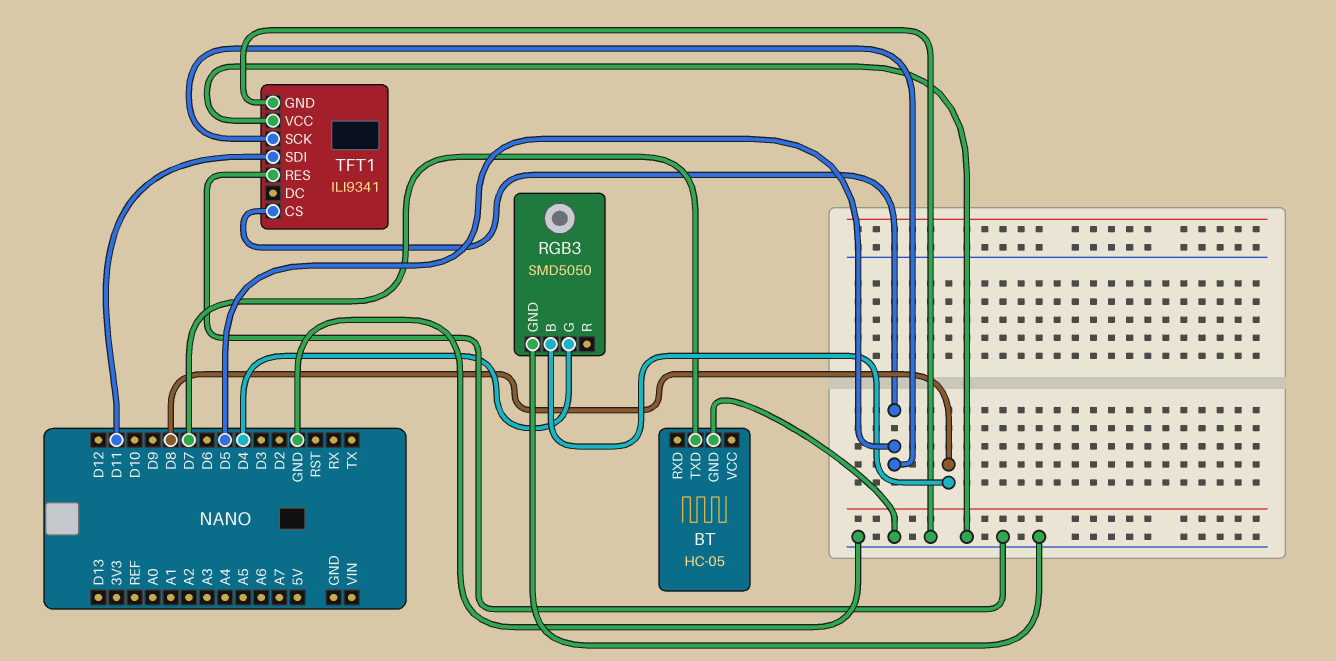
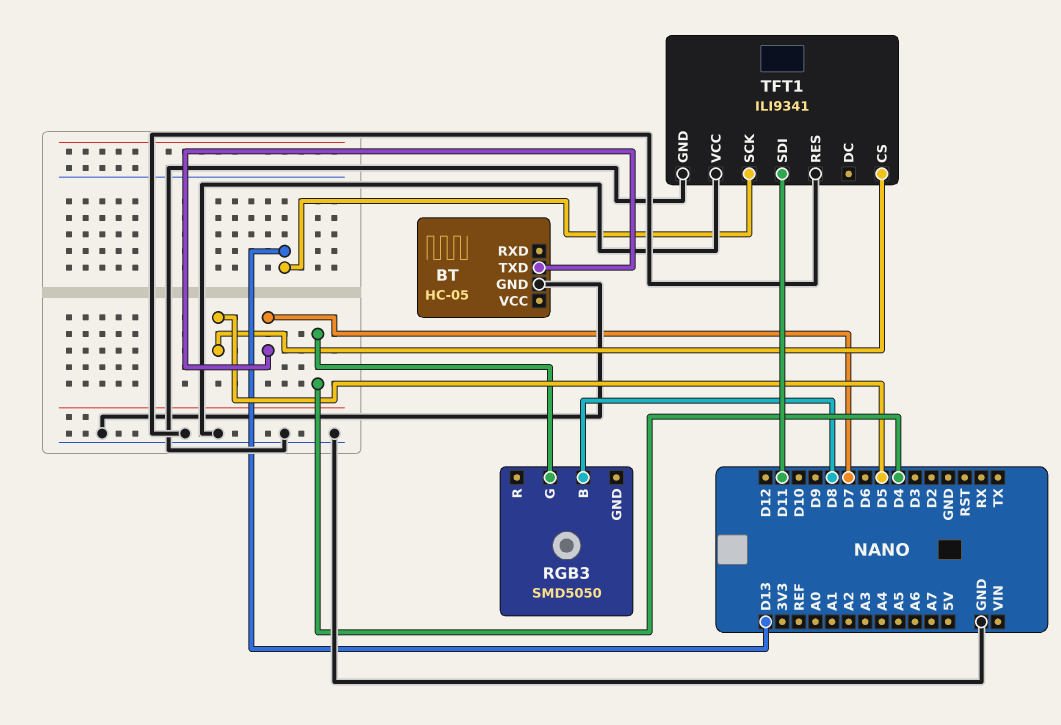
RGB3 pin GND: GND -> none
TFT1 pin SCK: D5 -> D13

